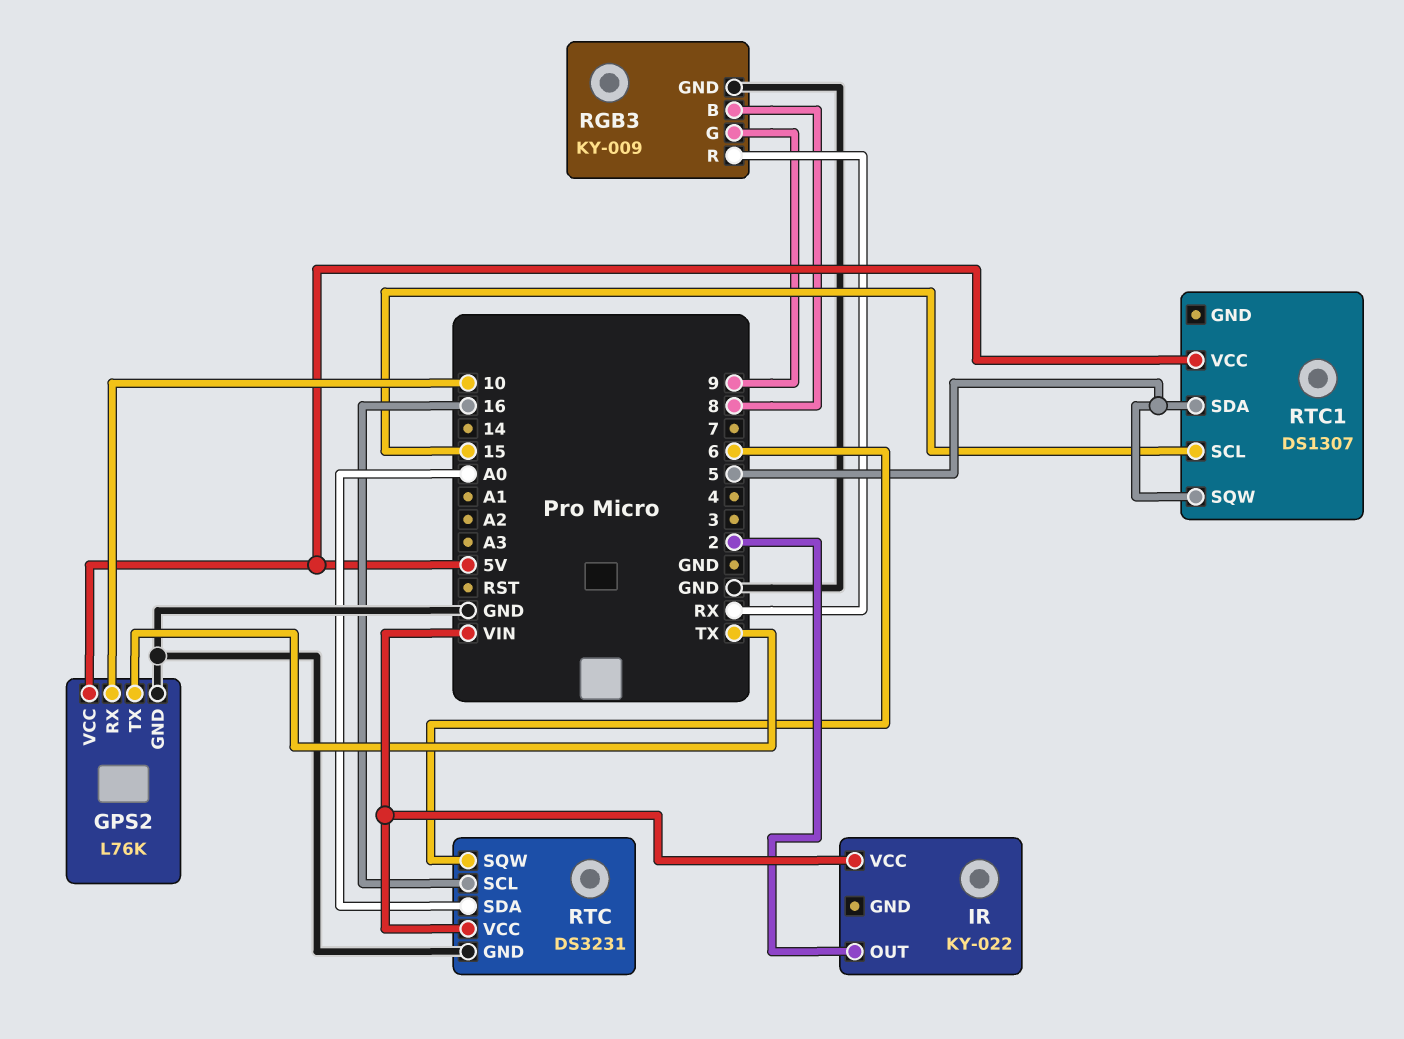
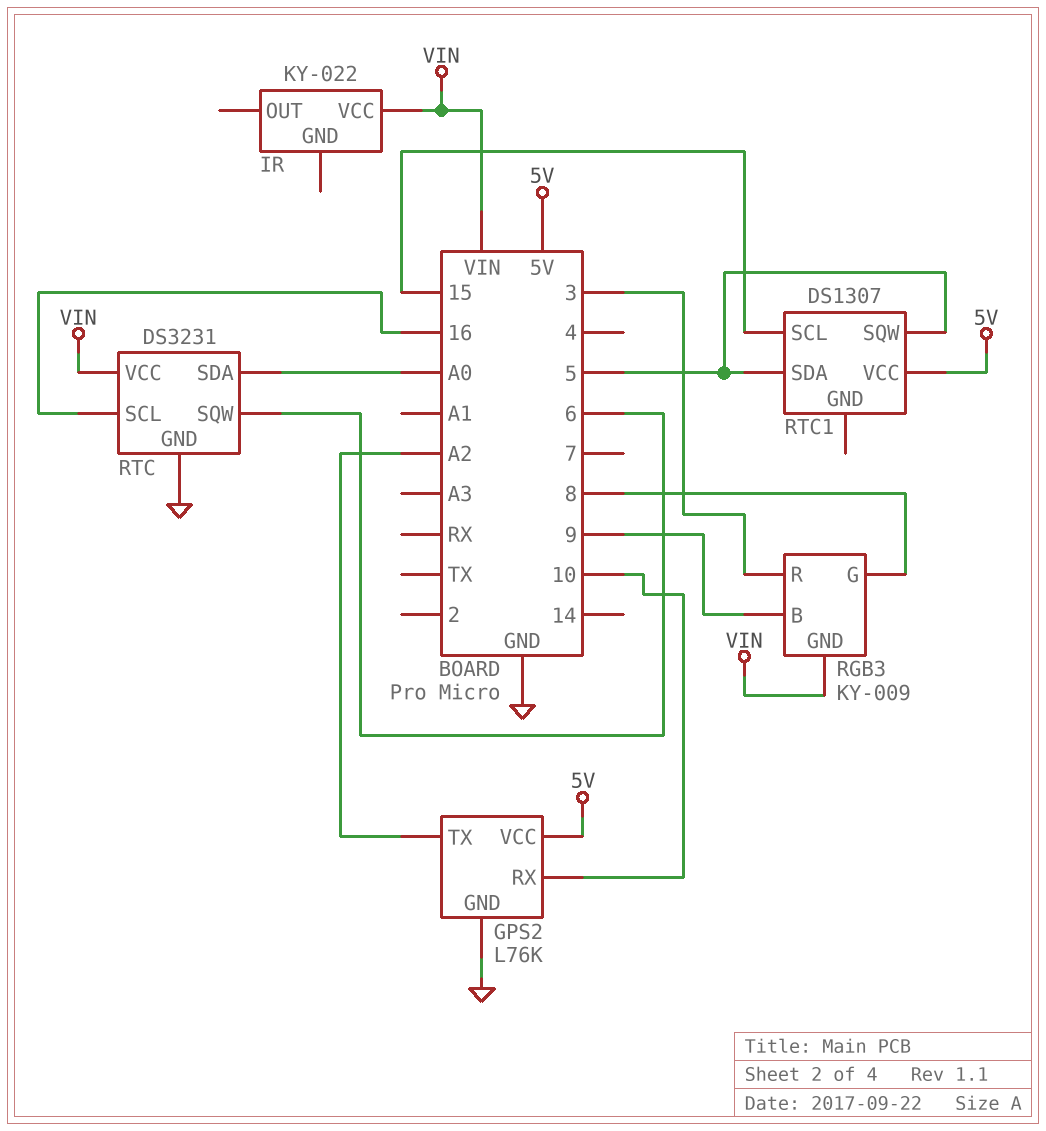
GPS2 pin TX: TX -> A2
IR pin OUT: 2 -> none
RGB3 pin B: 8 -> 9
RGB3 pin G: 9 -> 8
RGB3 pin GND: GND -> VIN
RGB3 pin R: RX -> 3

